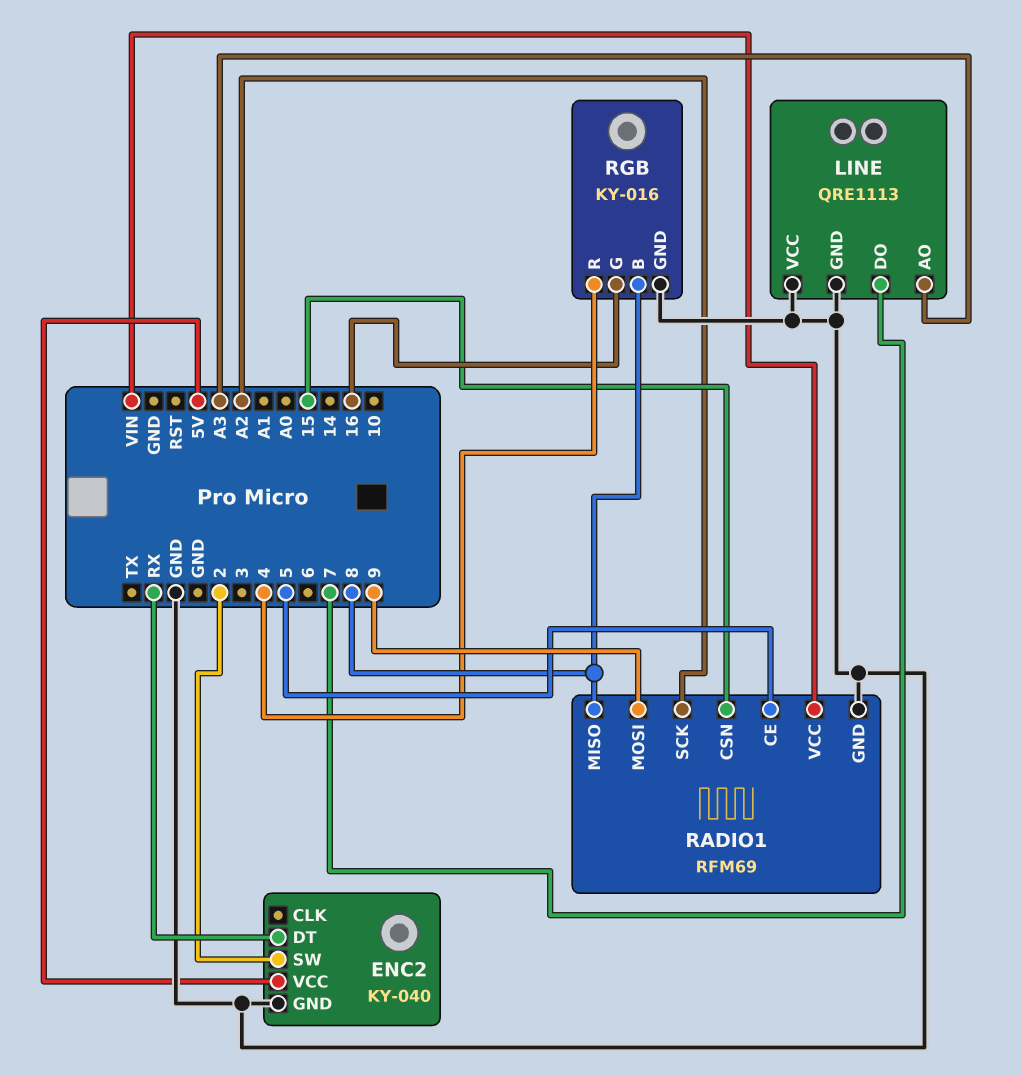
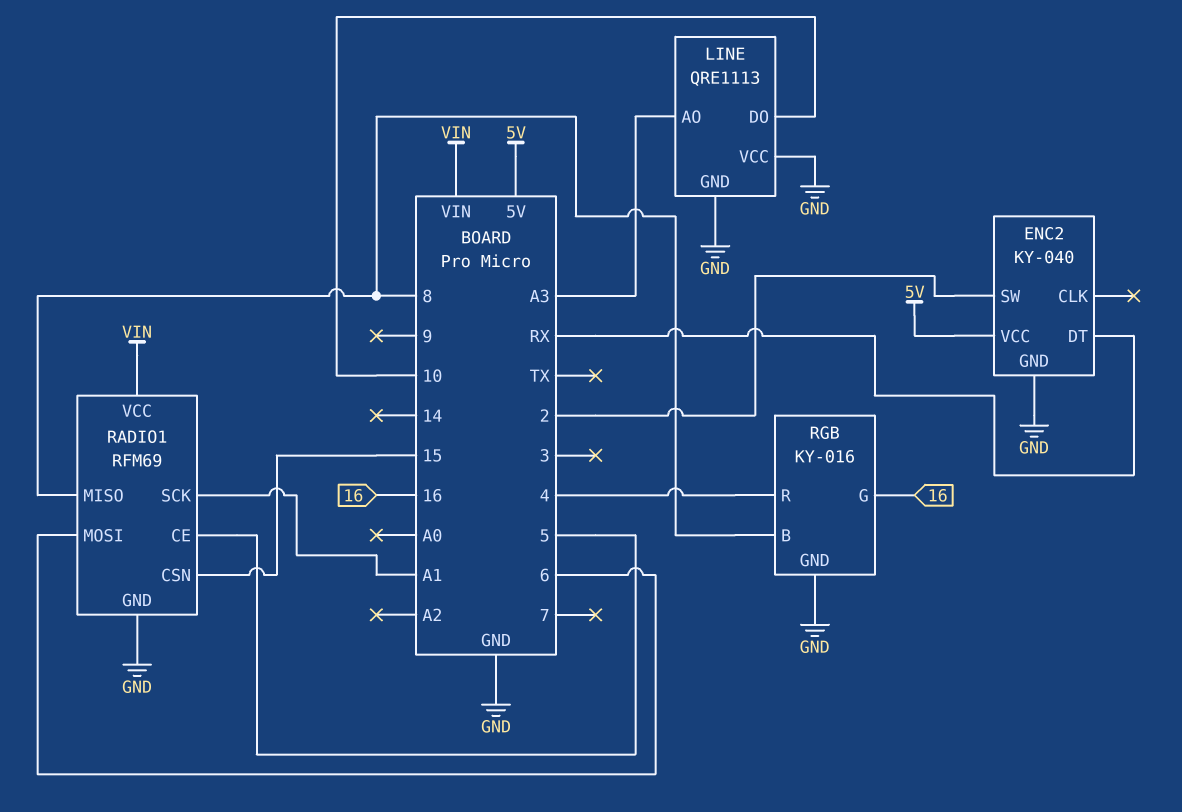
LINE pin DO: 7 -> 10
RADIO1 pin MOSI: 9 -> 6
RADIO1 pin SCK: A2 -> A1

